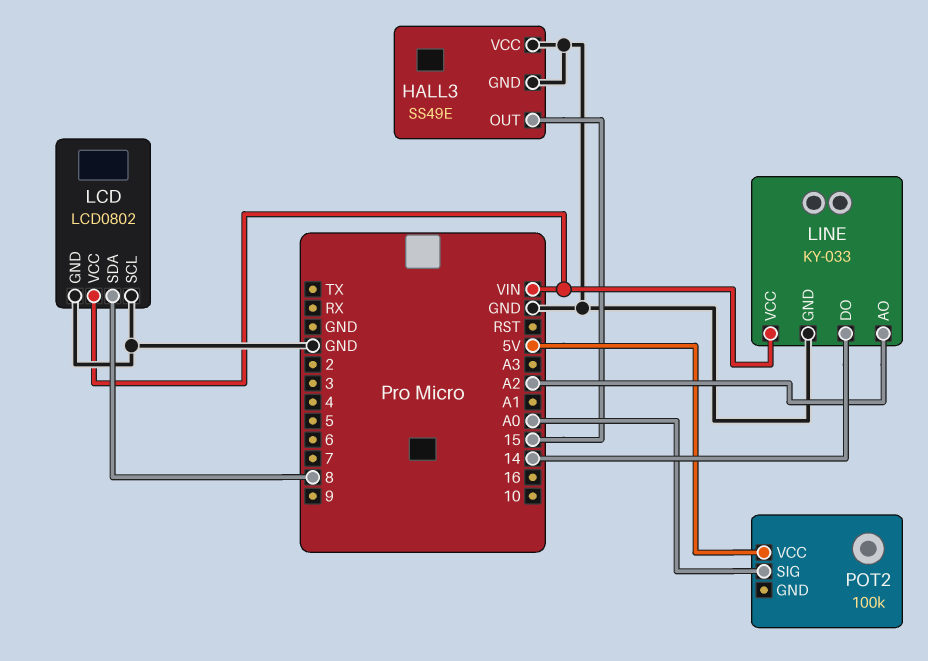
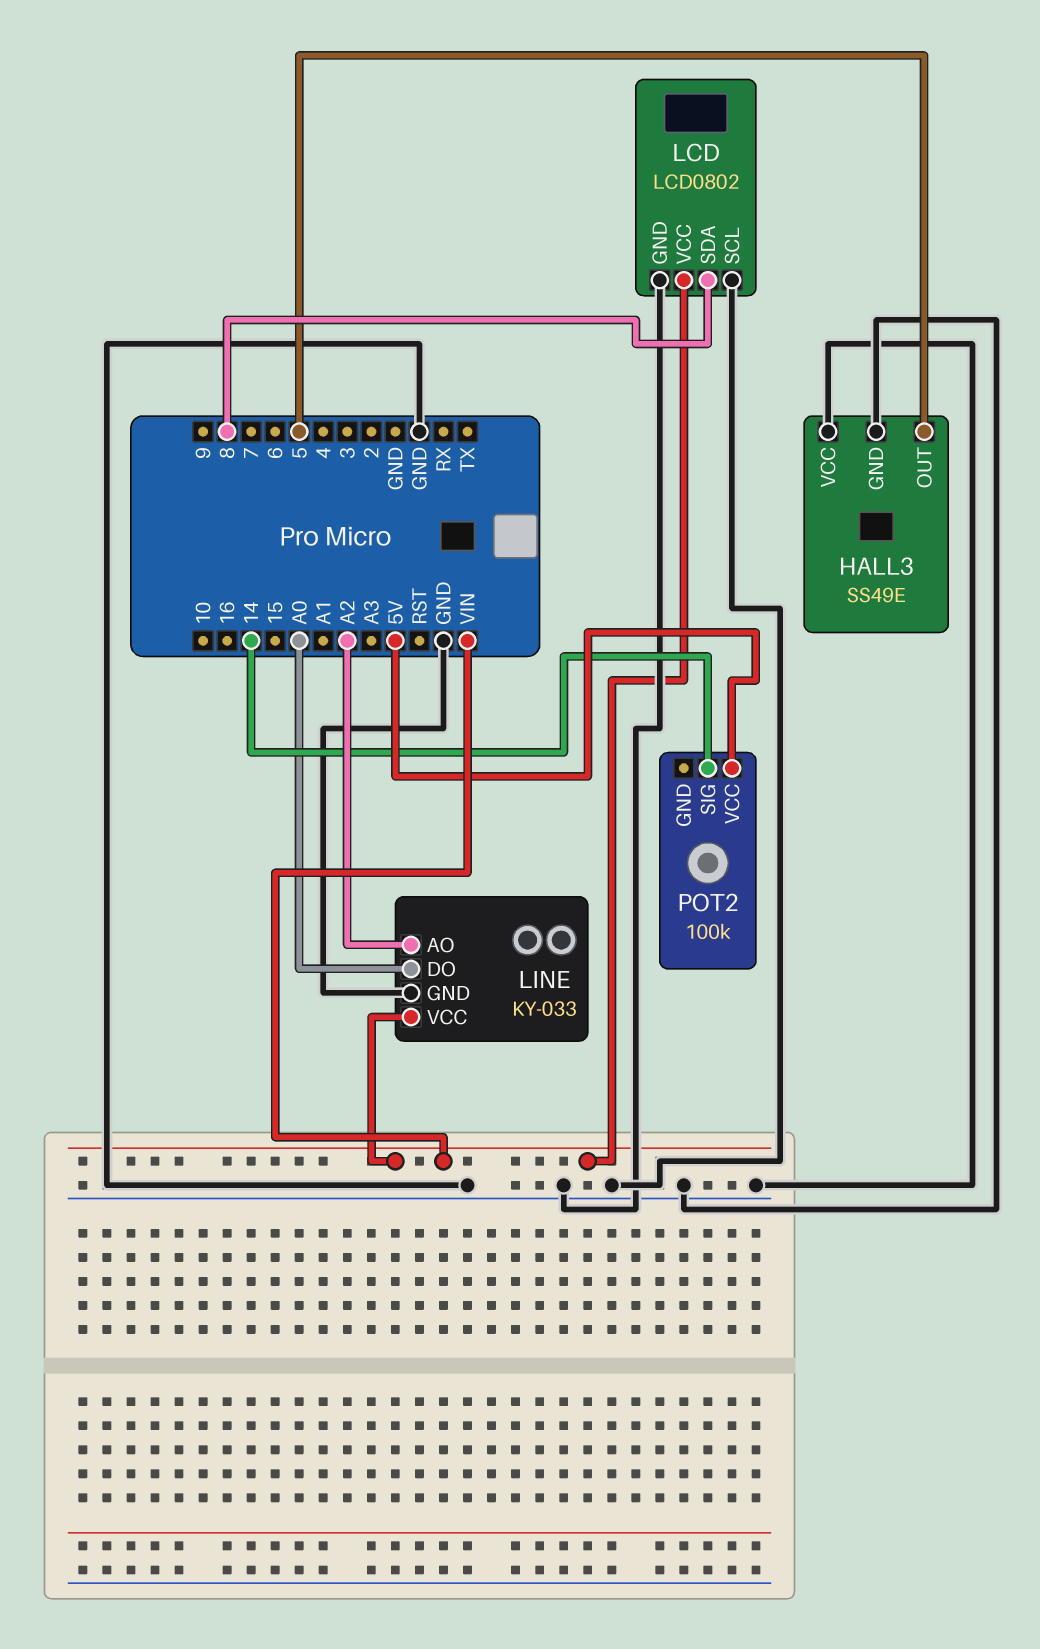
HALL3 pin OUT: 15 -> 5
LINE pin DO: 14 -> A0
POT2 pin SIG: A0 -> 14

